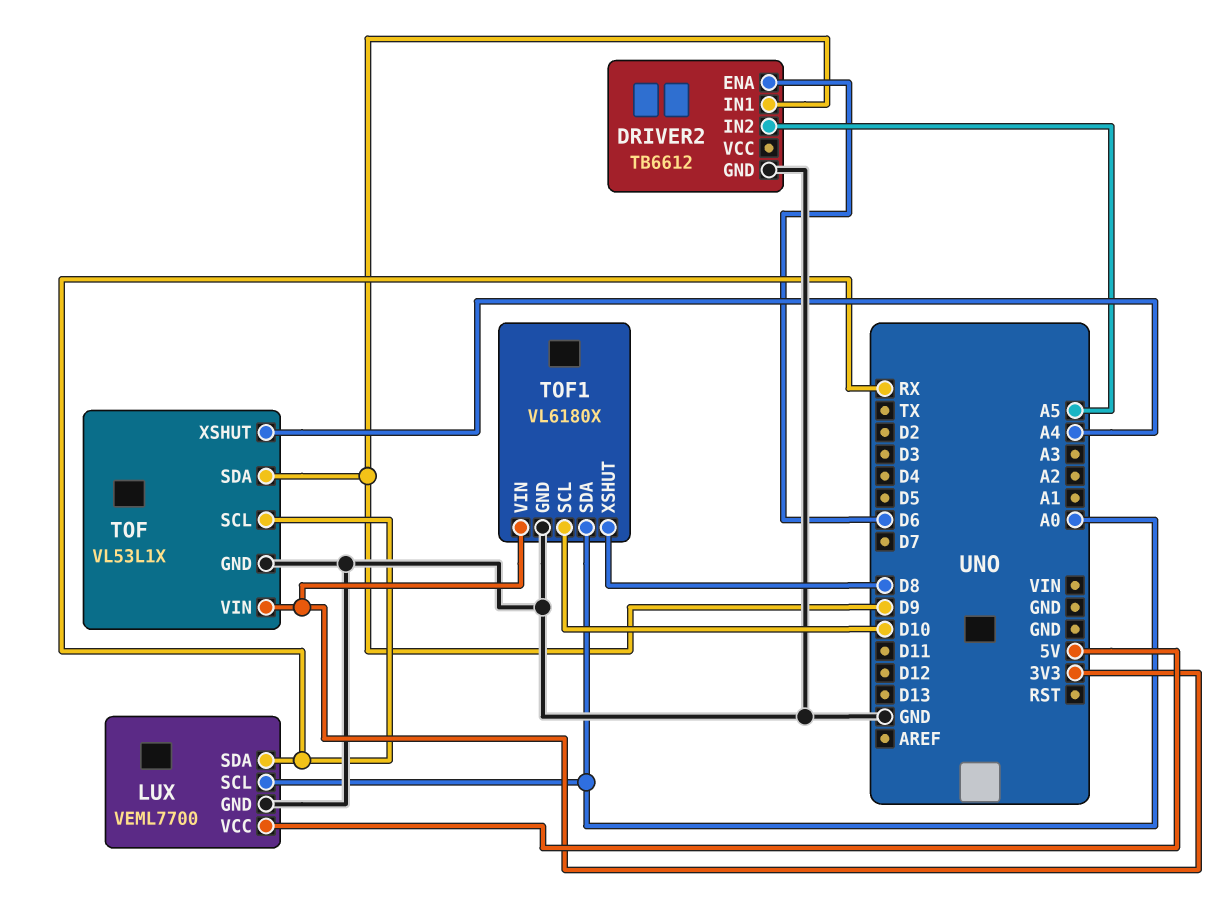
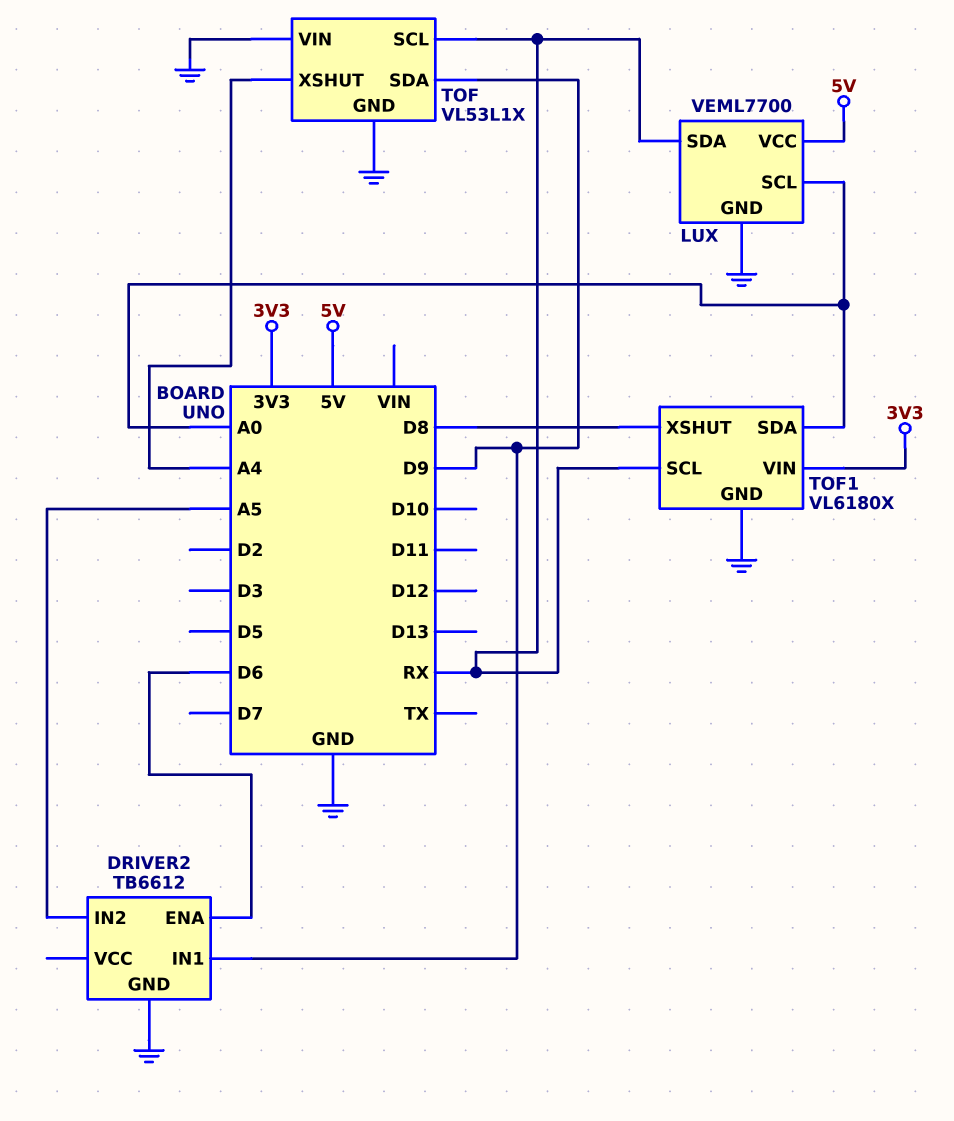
TOF pin VIN: 3V3 -> GND
TOF1 pin SCL: D10 -> RX

